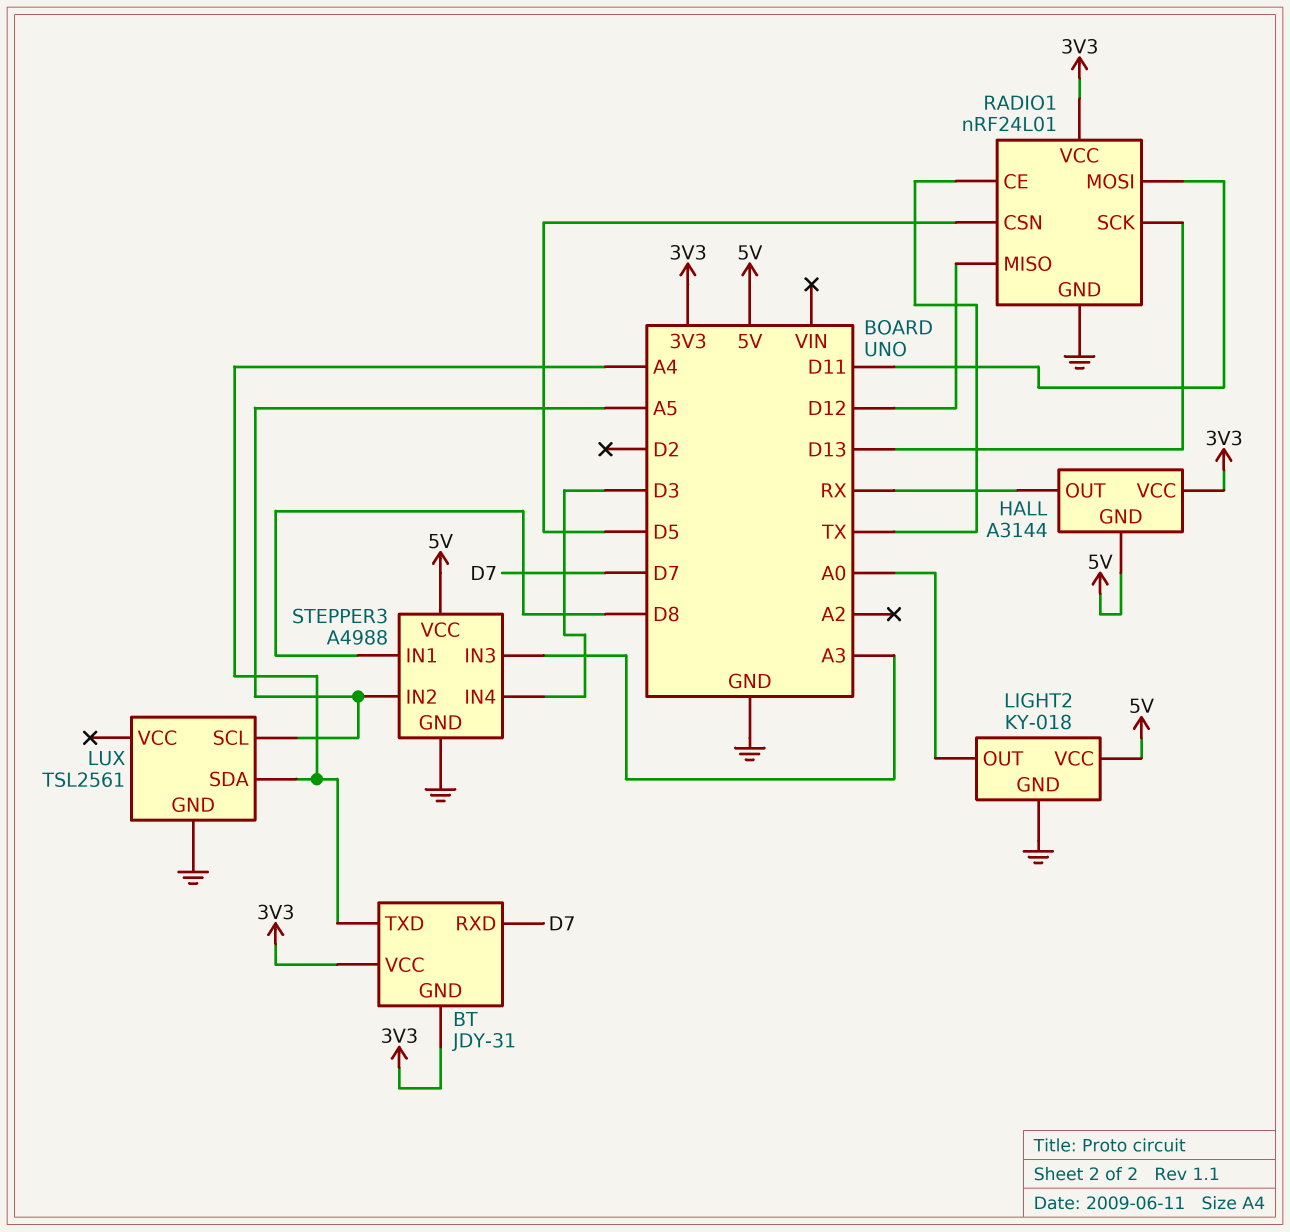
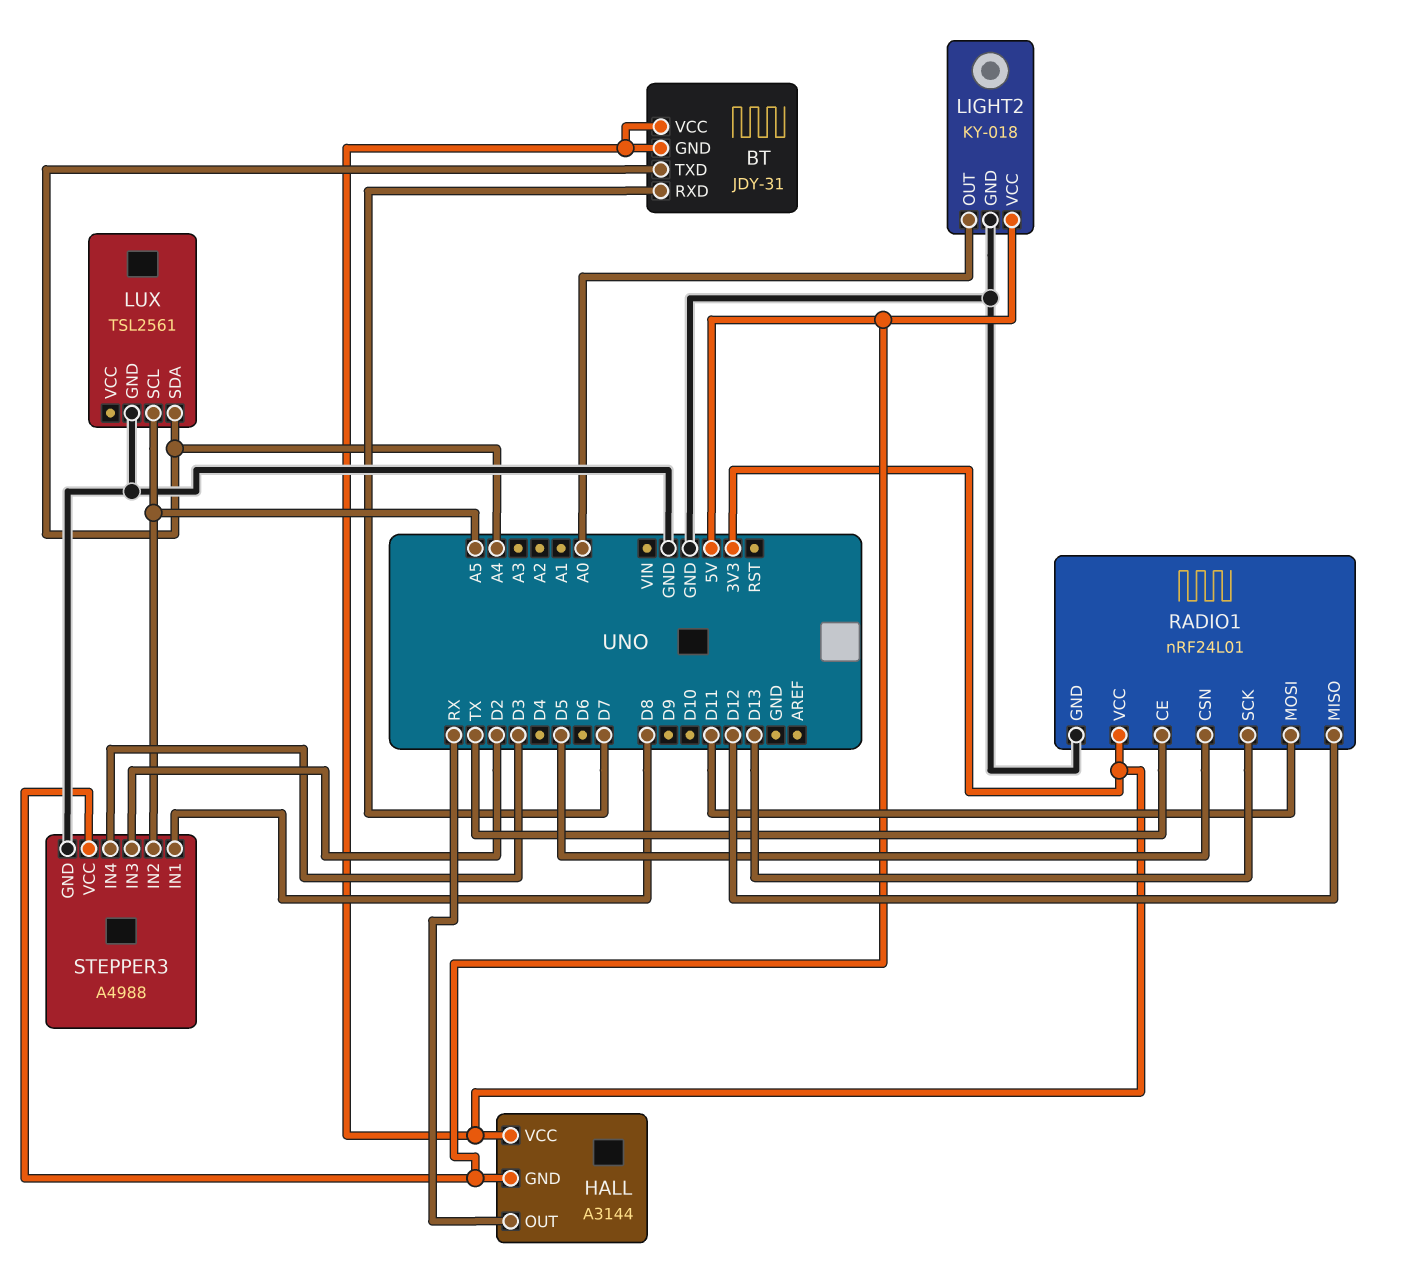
STEPPER3 pin IN3: A3 -> D2

